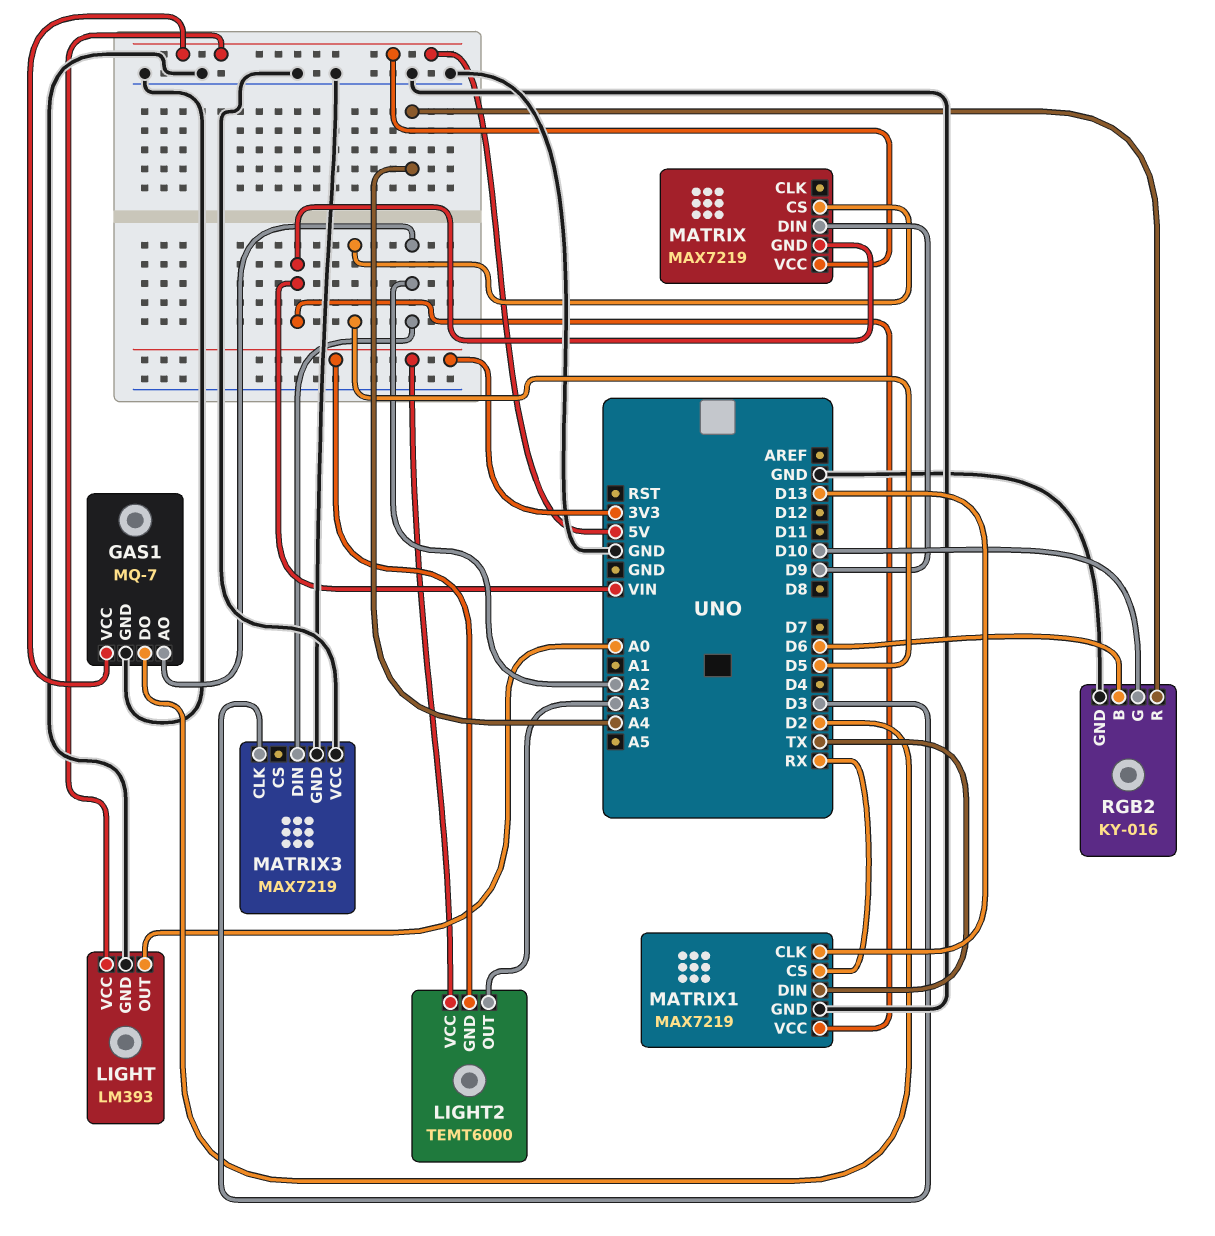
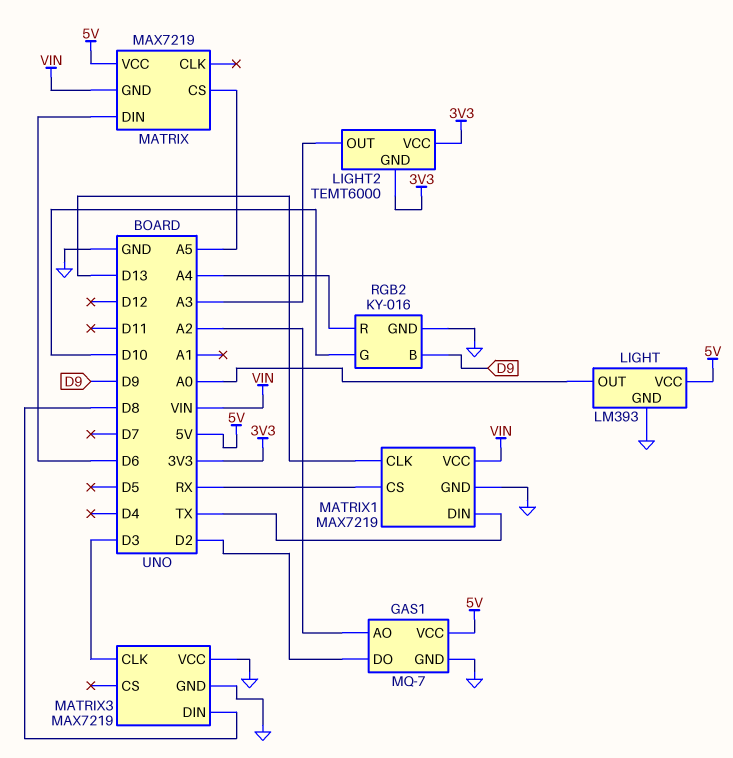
MATRIX pin CS: D5 -> A5
MATRIX pin DIN: D9 -> D6
MATRIX3 pin DIN: A2 -> D8
RGB2 pin B: D6 -> D9

